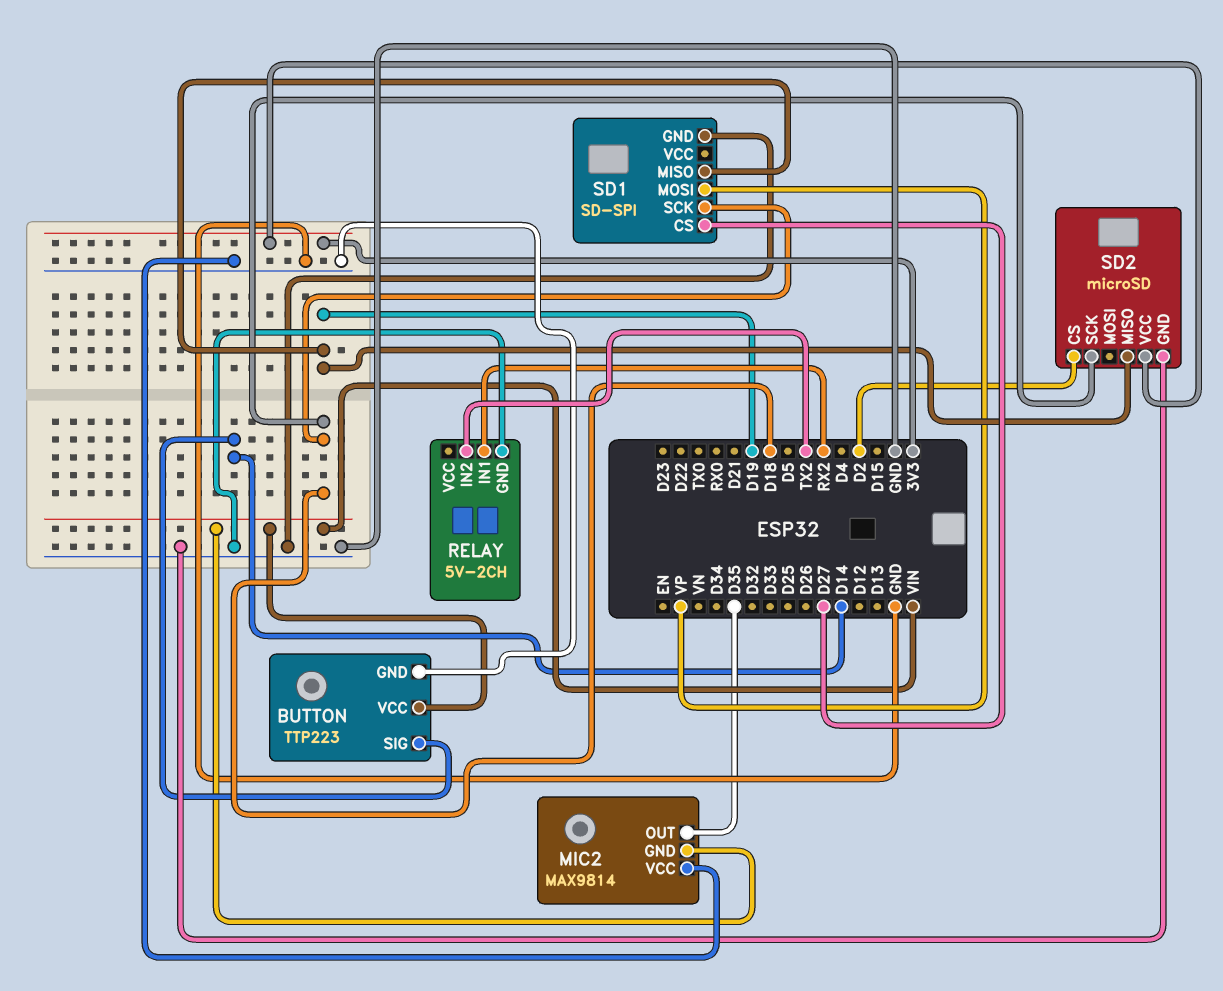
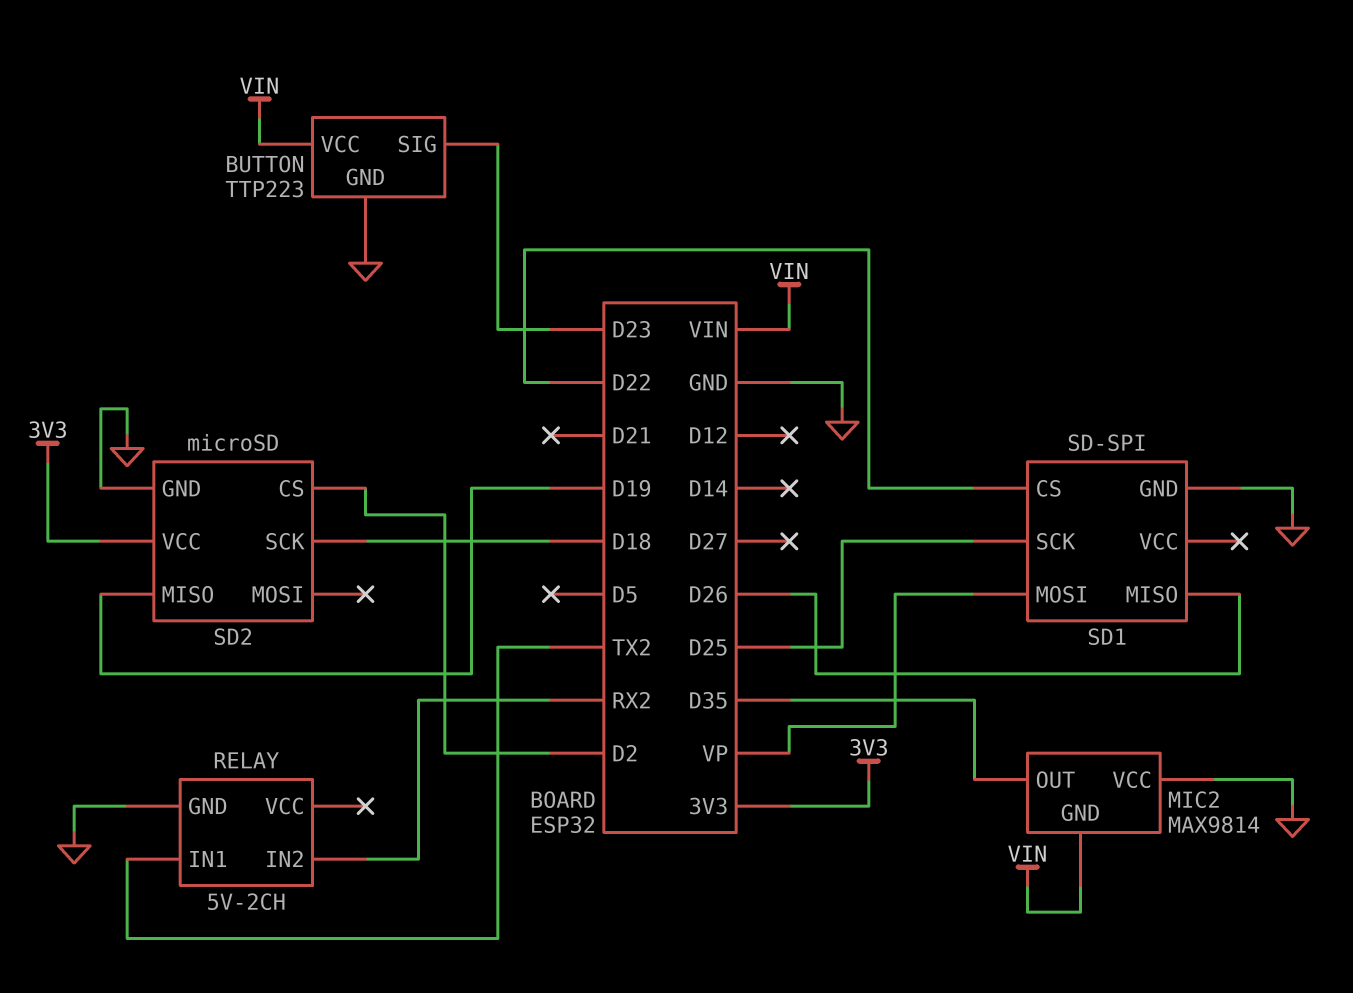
BUTTON pin SIG: D14 -> D23
RELAY pin IN1: RX2 -> TX2
RELAY pin IN2: TX2 -> RX2
SD1 pin CS: D27 -> D22
SD1 pin MISO: D19 -> D26
SD1 pin SCK: D18 -> D25

